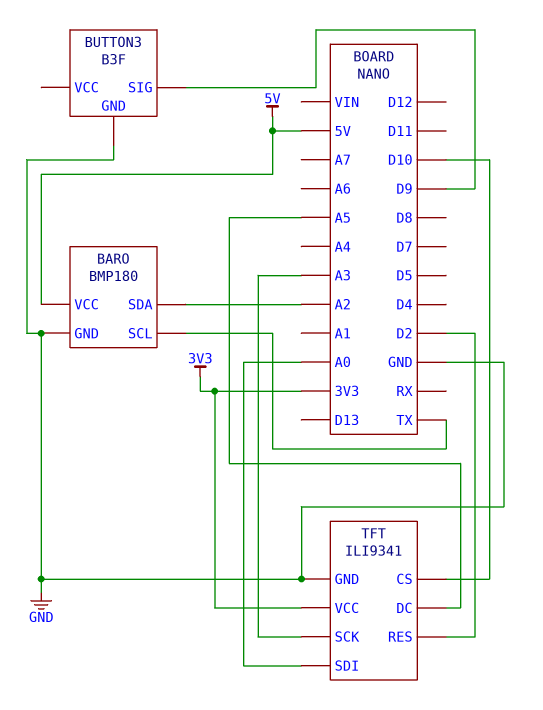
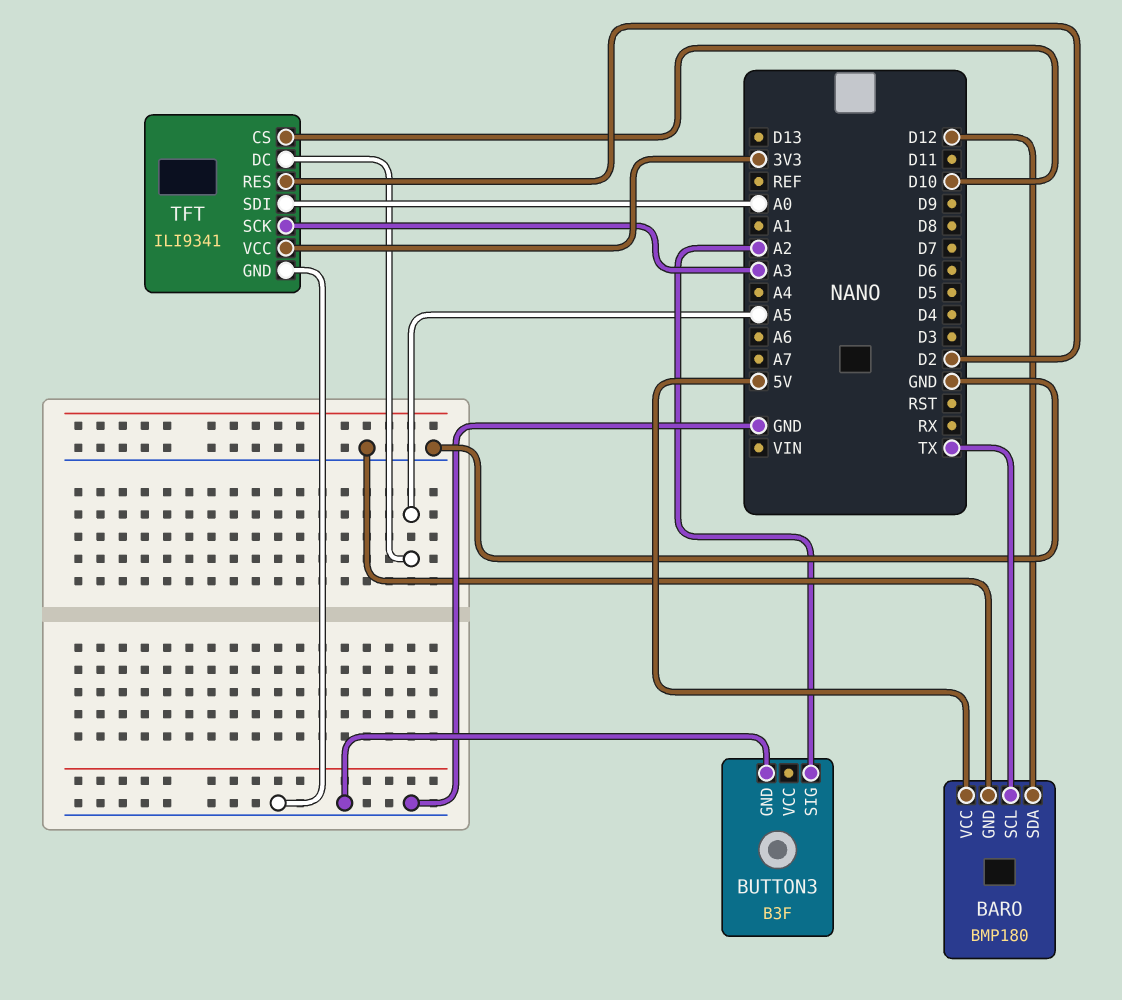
BARO pin SDA: A2 -> D12
BUTTON3 pin SIG: D9 -> A2

